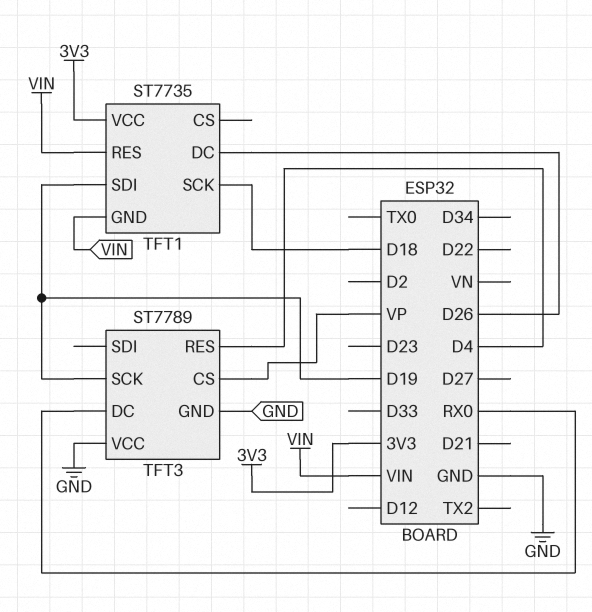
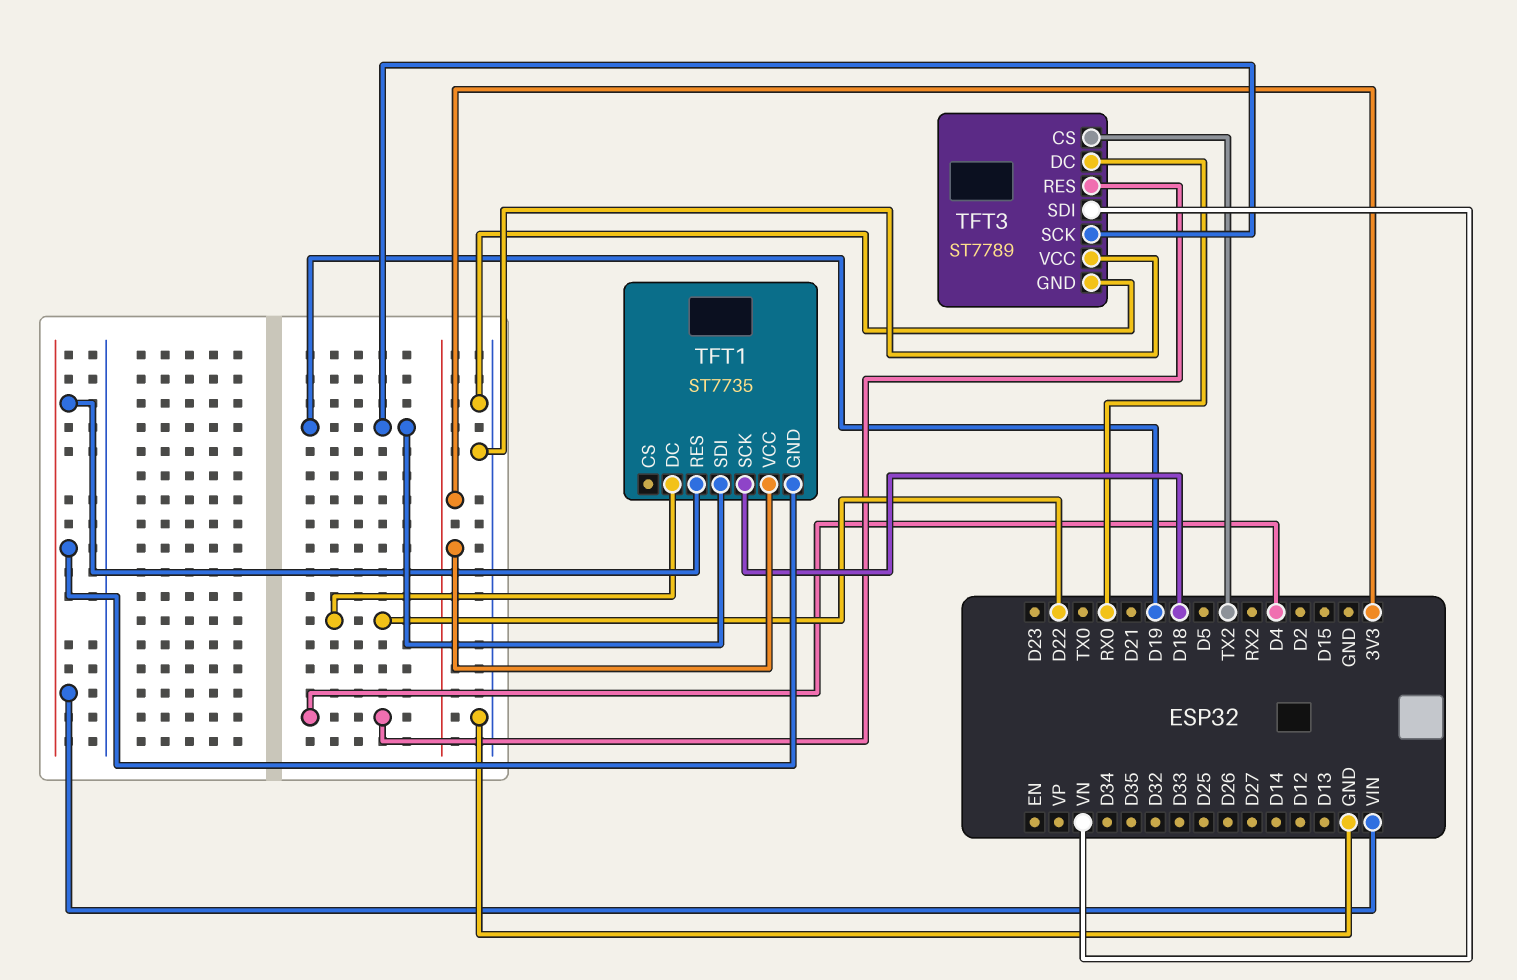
TFT1 pin DC: D26 -> D22
TFT3 pin CS: VP -> TX2
TFT3 pin SDI: none -> VN

